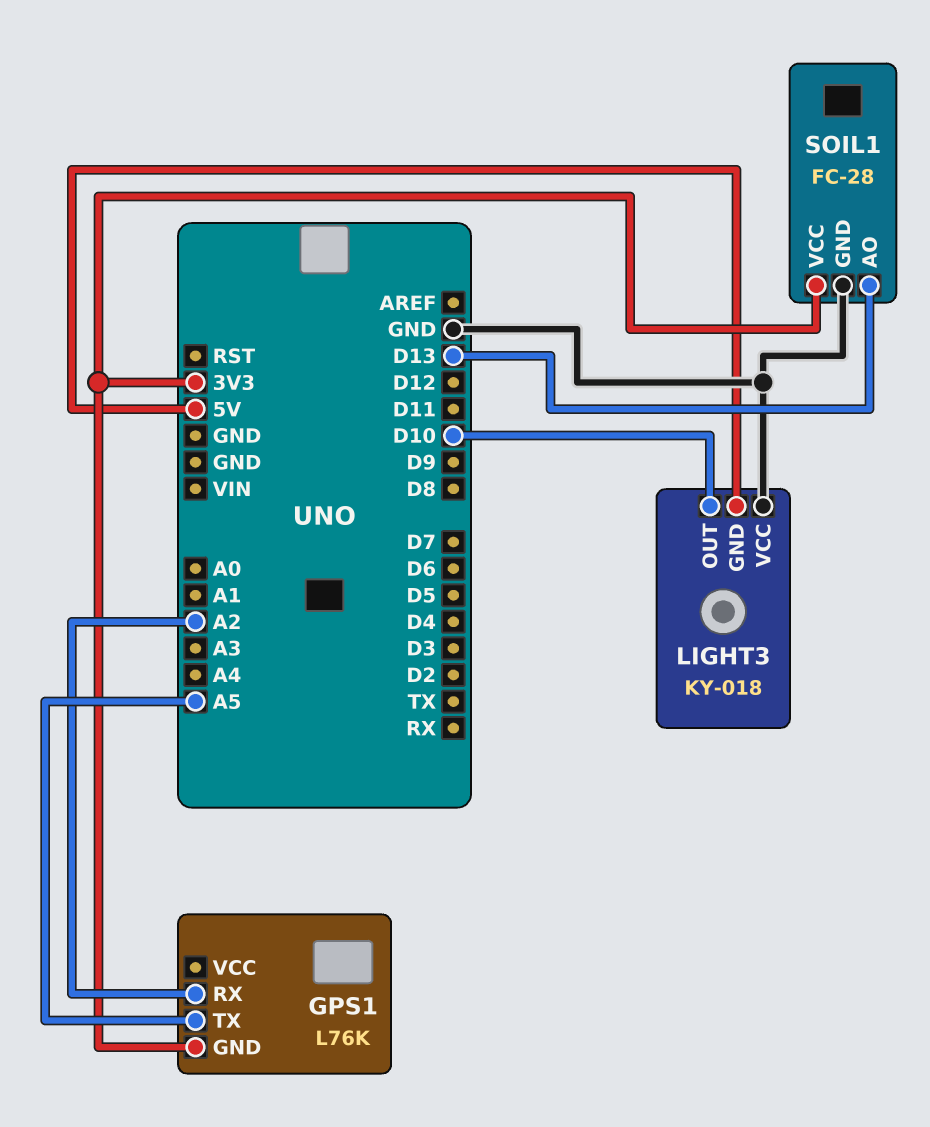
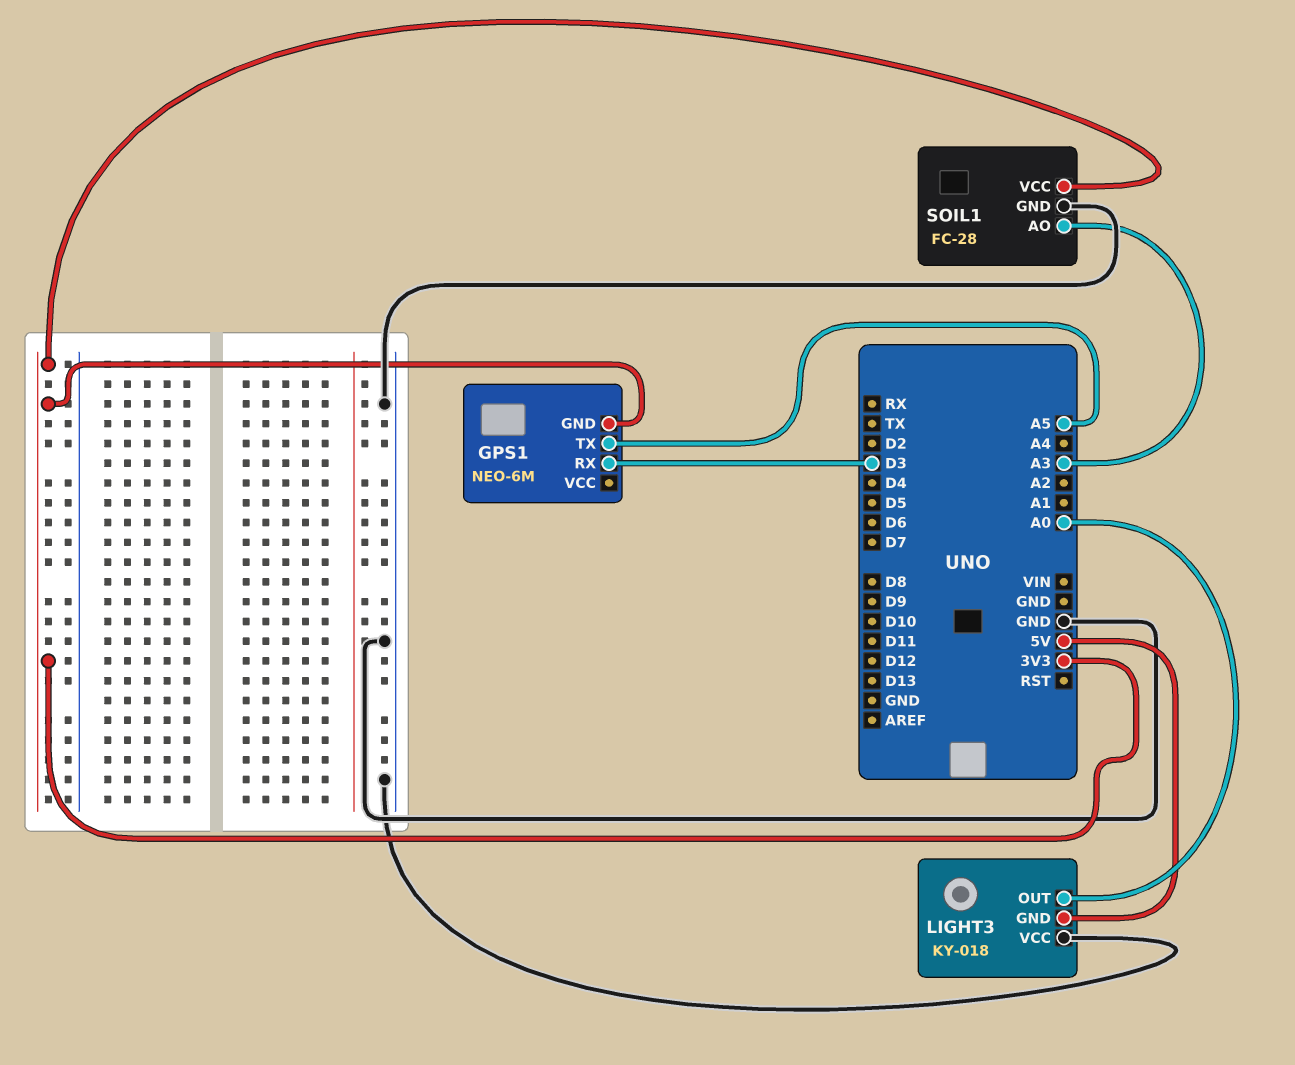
GPS1: L76K -> NEO-6M
GPS1 pin RX: A2 -> D3
LIGHT3 pin OUT: D10 -> A0
SOIL1 pin AO: D13 -> A3

